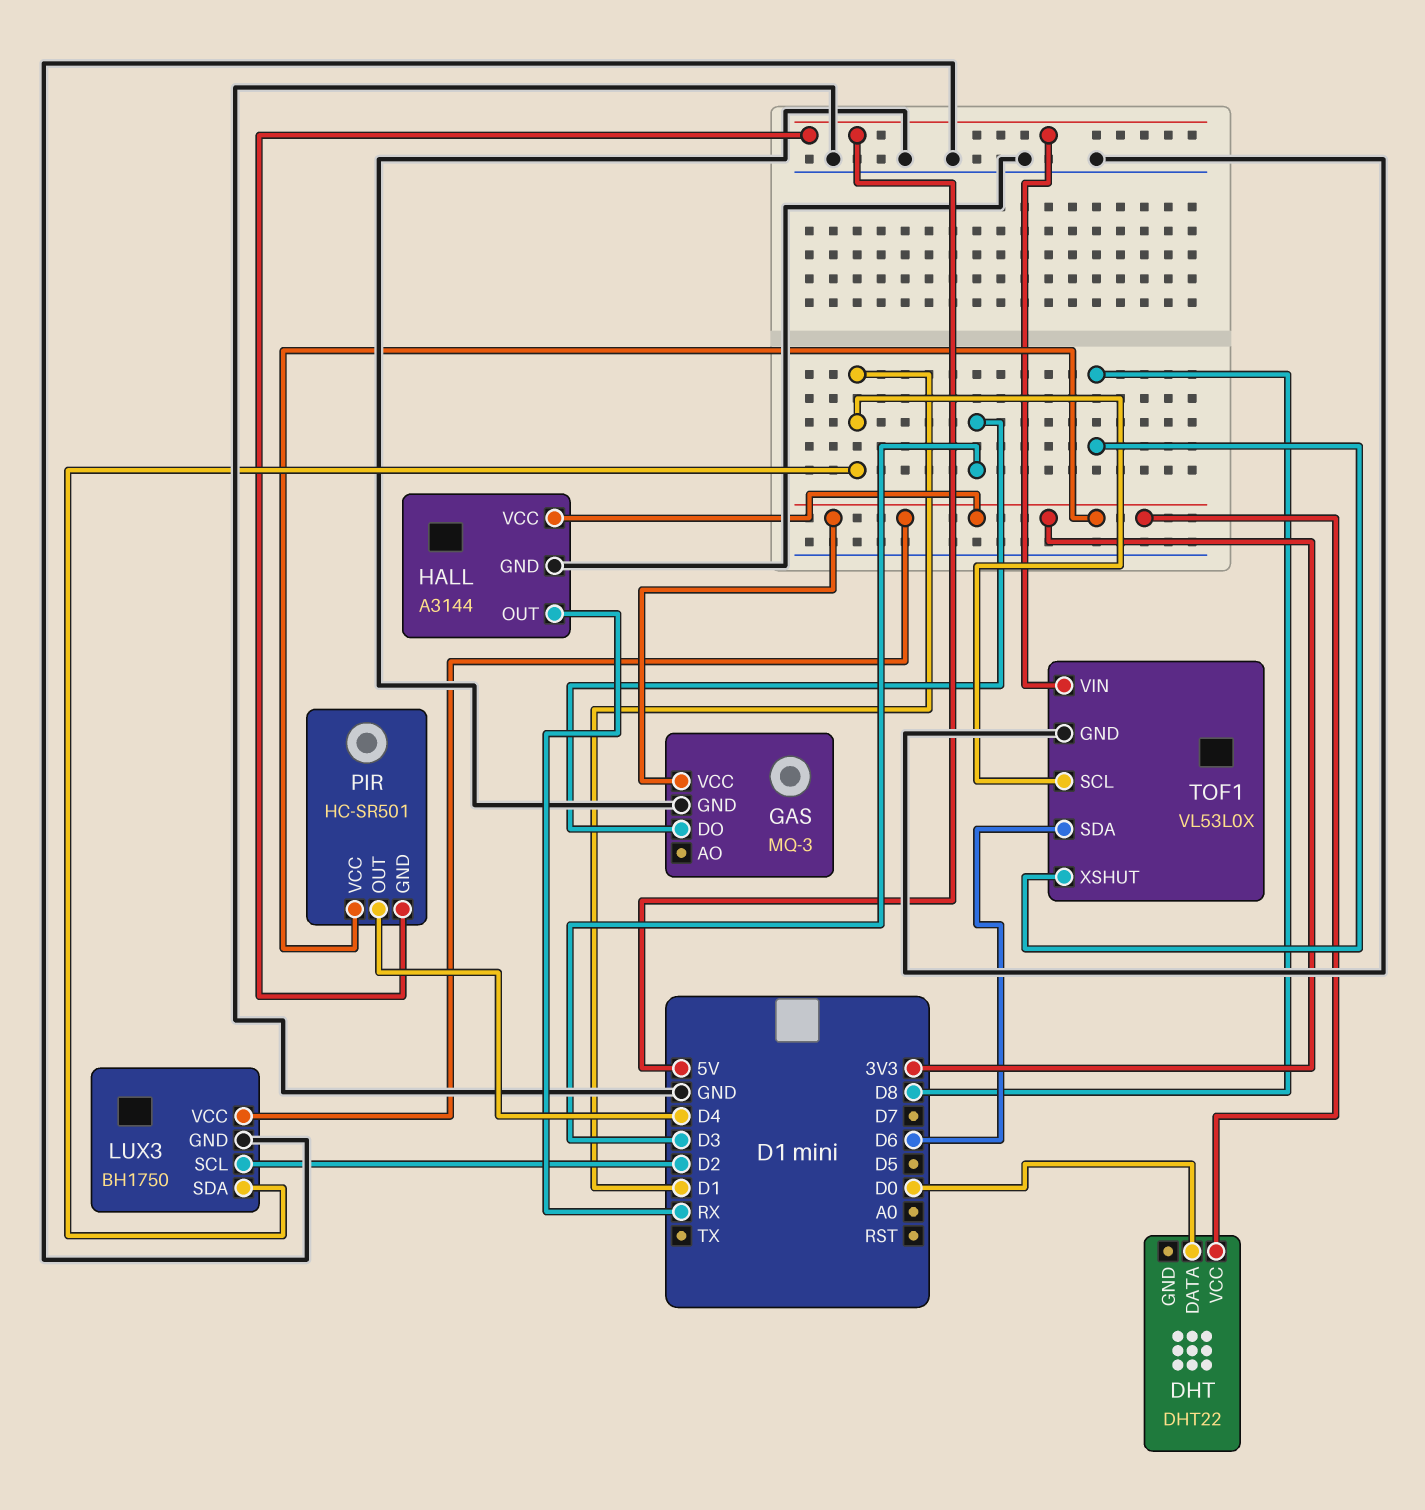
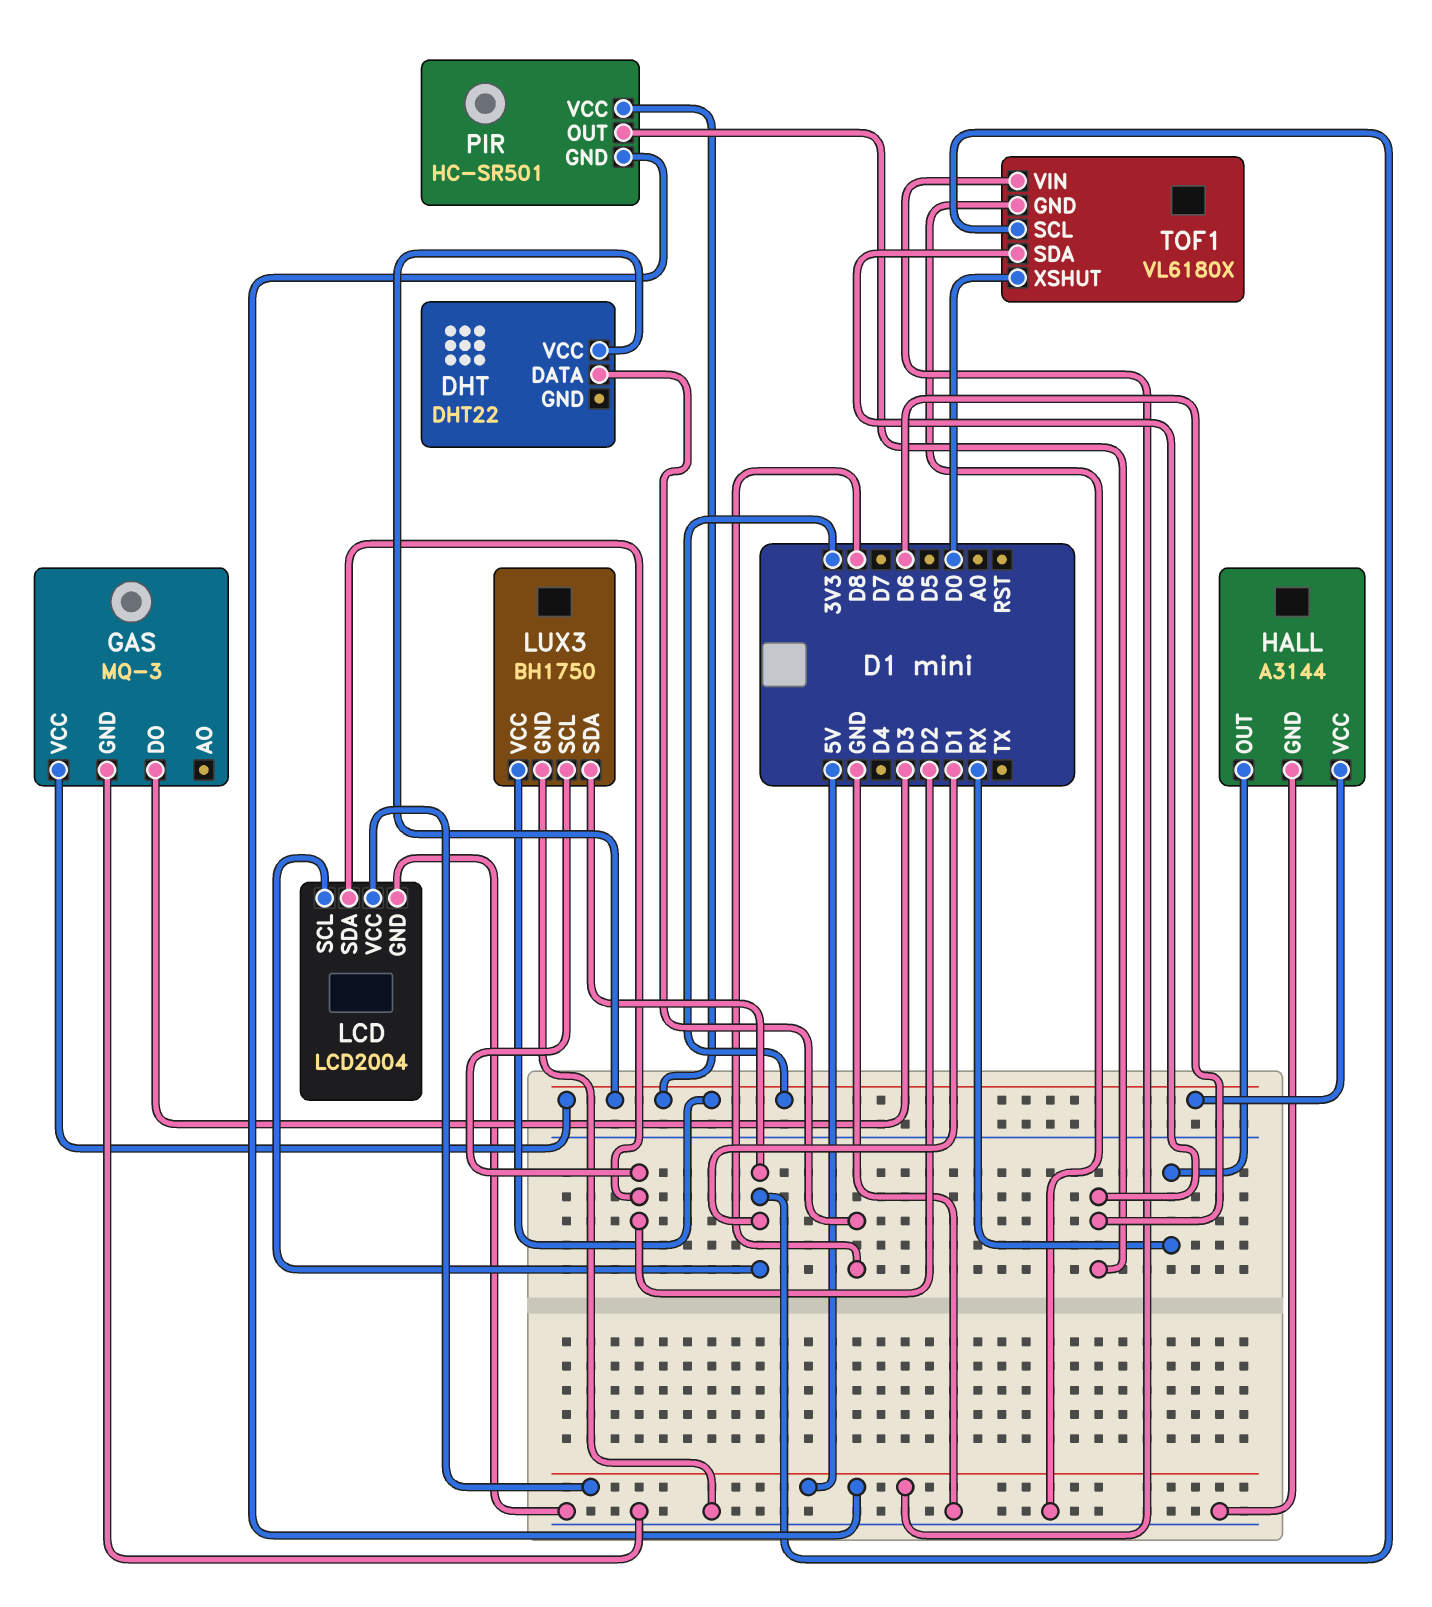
DHT pin DATA: D0 -> D8
LCD: none -> LCD2004
LCD pin GND: none -> GND
LCD pin SCL: none -> D1
LCD pin SDA: none -> D2
LCD pin VCC: none -> 5V
PIR pin OUT: D4 -> D6
TOF1: VL53L0X -> VL6180X
TOF1 pin XSHUT: D8 -> D0

